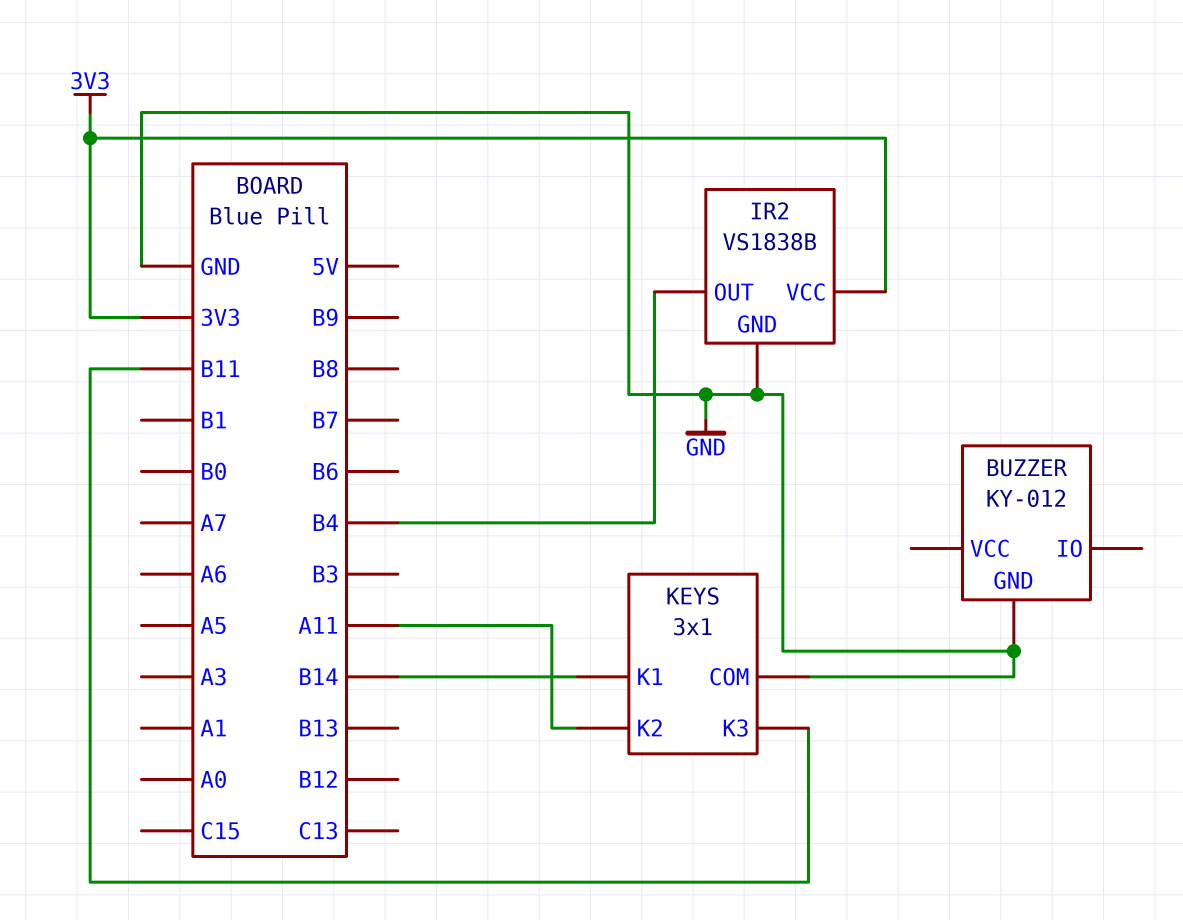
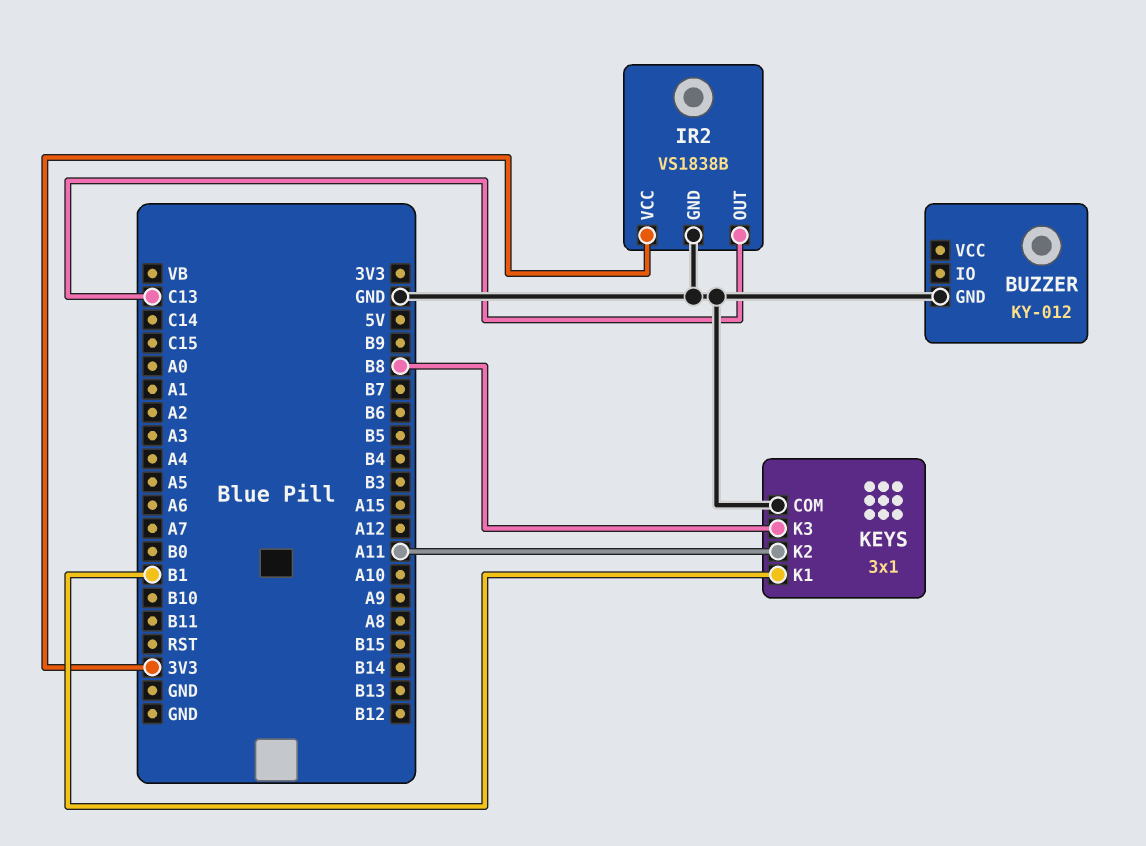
IR2 pin OUT: B4 -> C13
KEYS pin K1: B14 -> B1
KEYS pin K3: B11 -> B8

